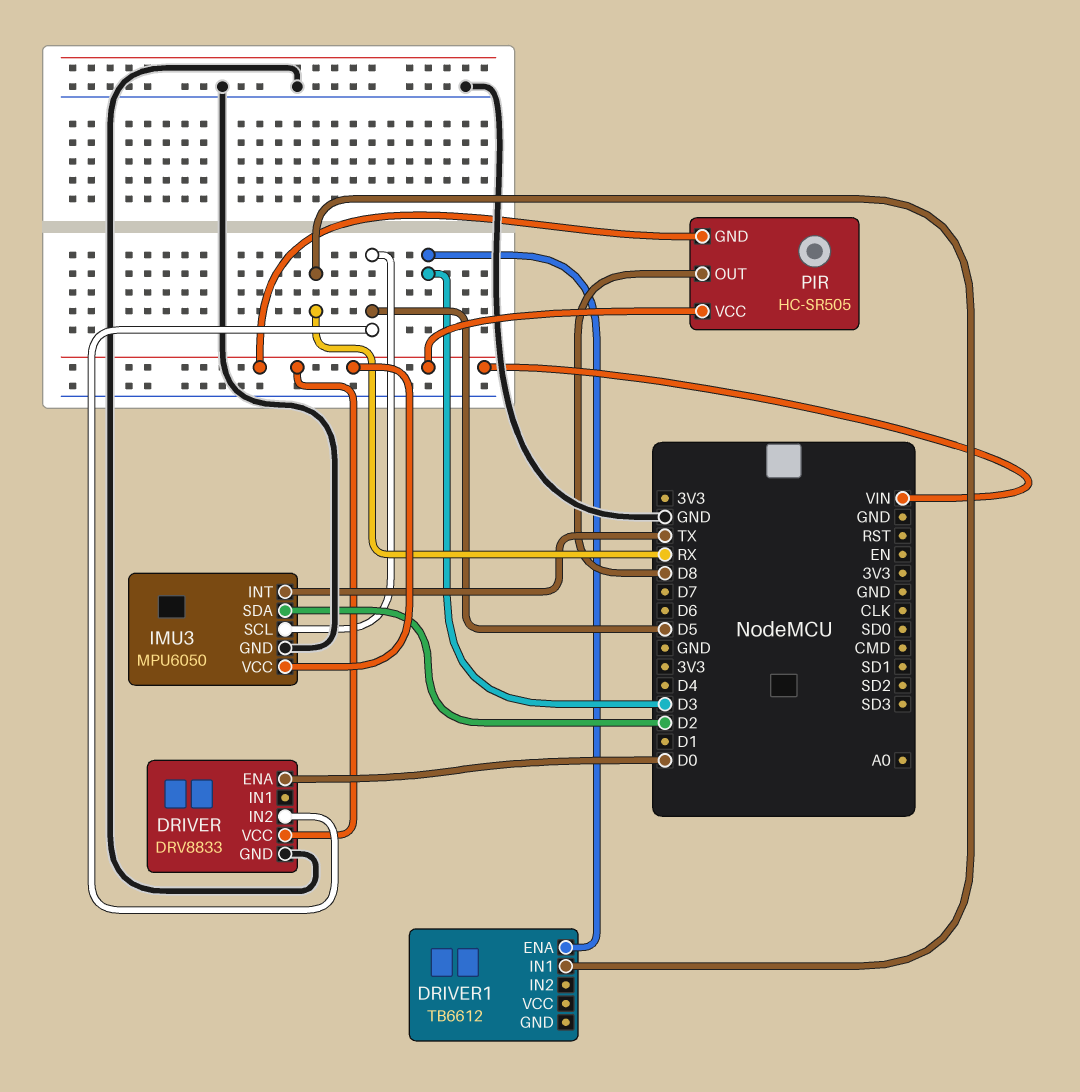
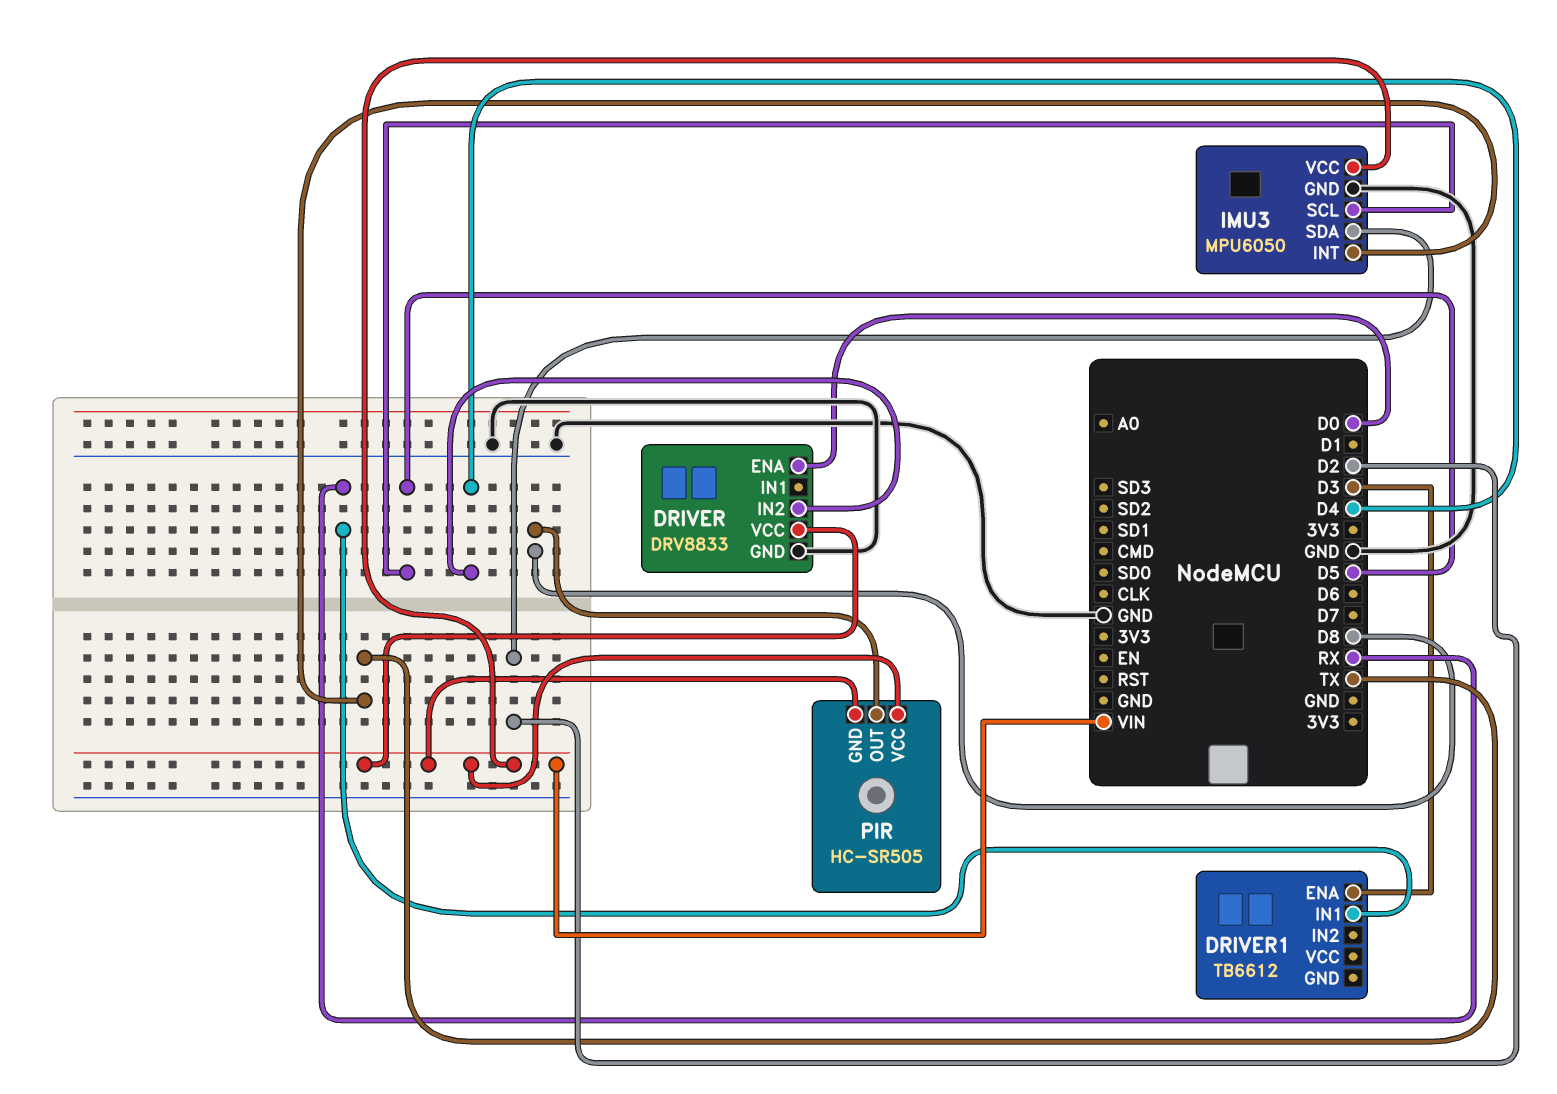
DRIVER pin IN2: D5 -> D4

